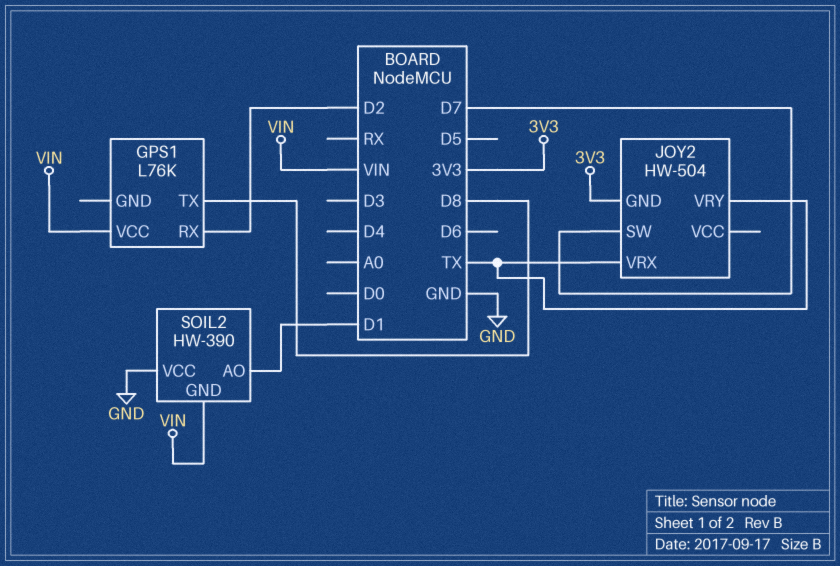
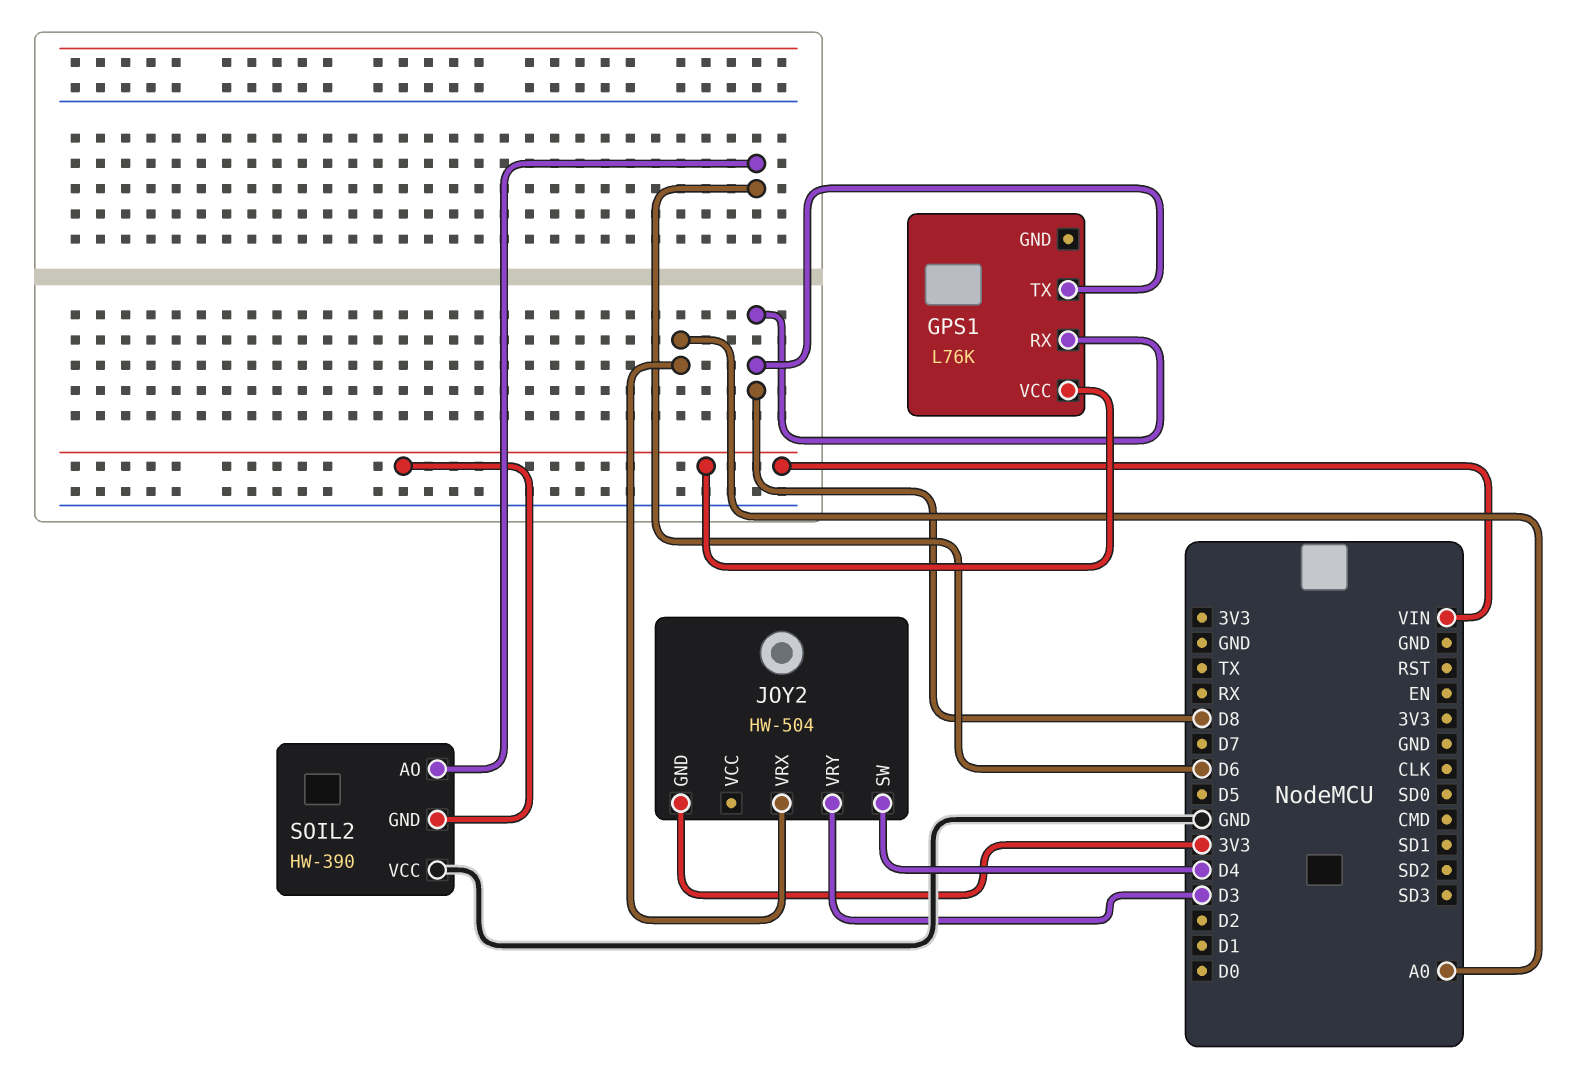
GPS1 pin RX: D2 -> D8
JOY2 pin SW: D7 -> D4
JOY2 pin VRX: TX -> A0
JOY2 pin VRY: TX -> D3
SOIL2 pin AO: D1 -> D6

